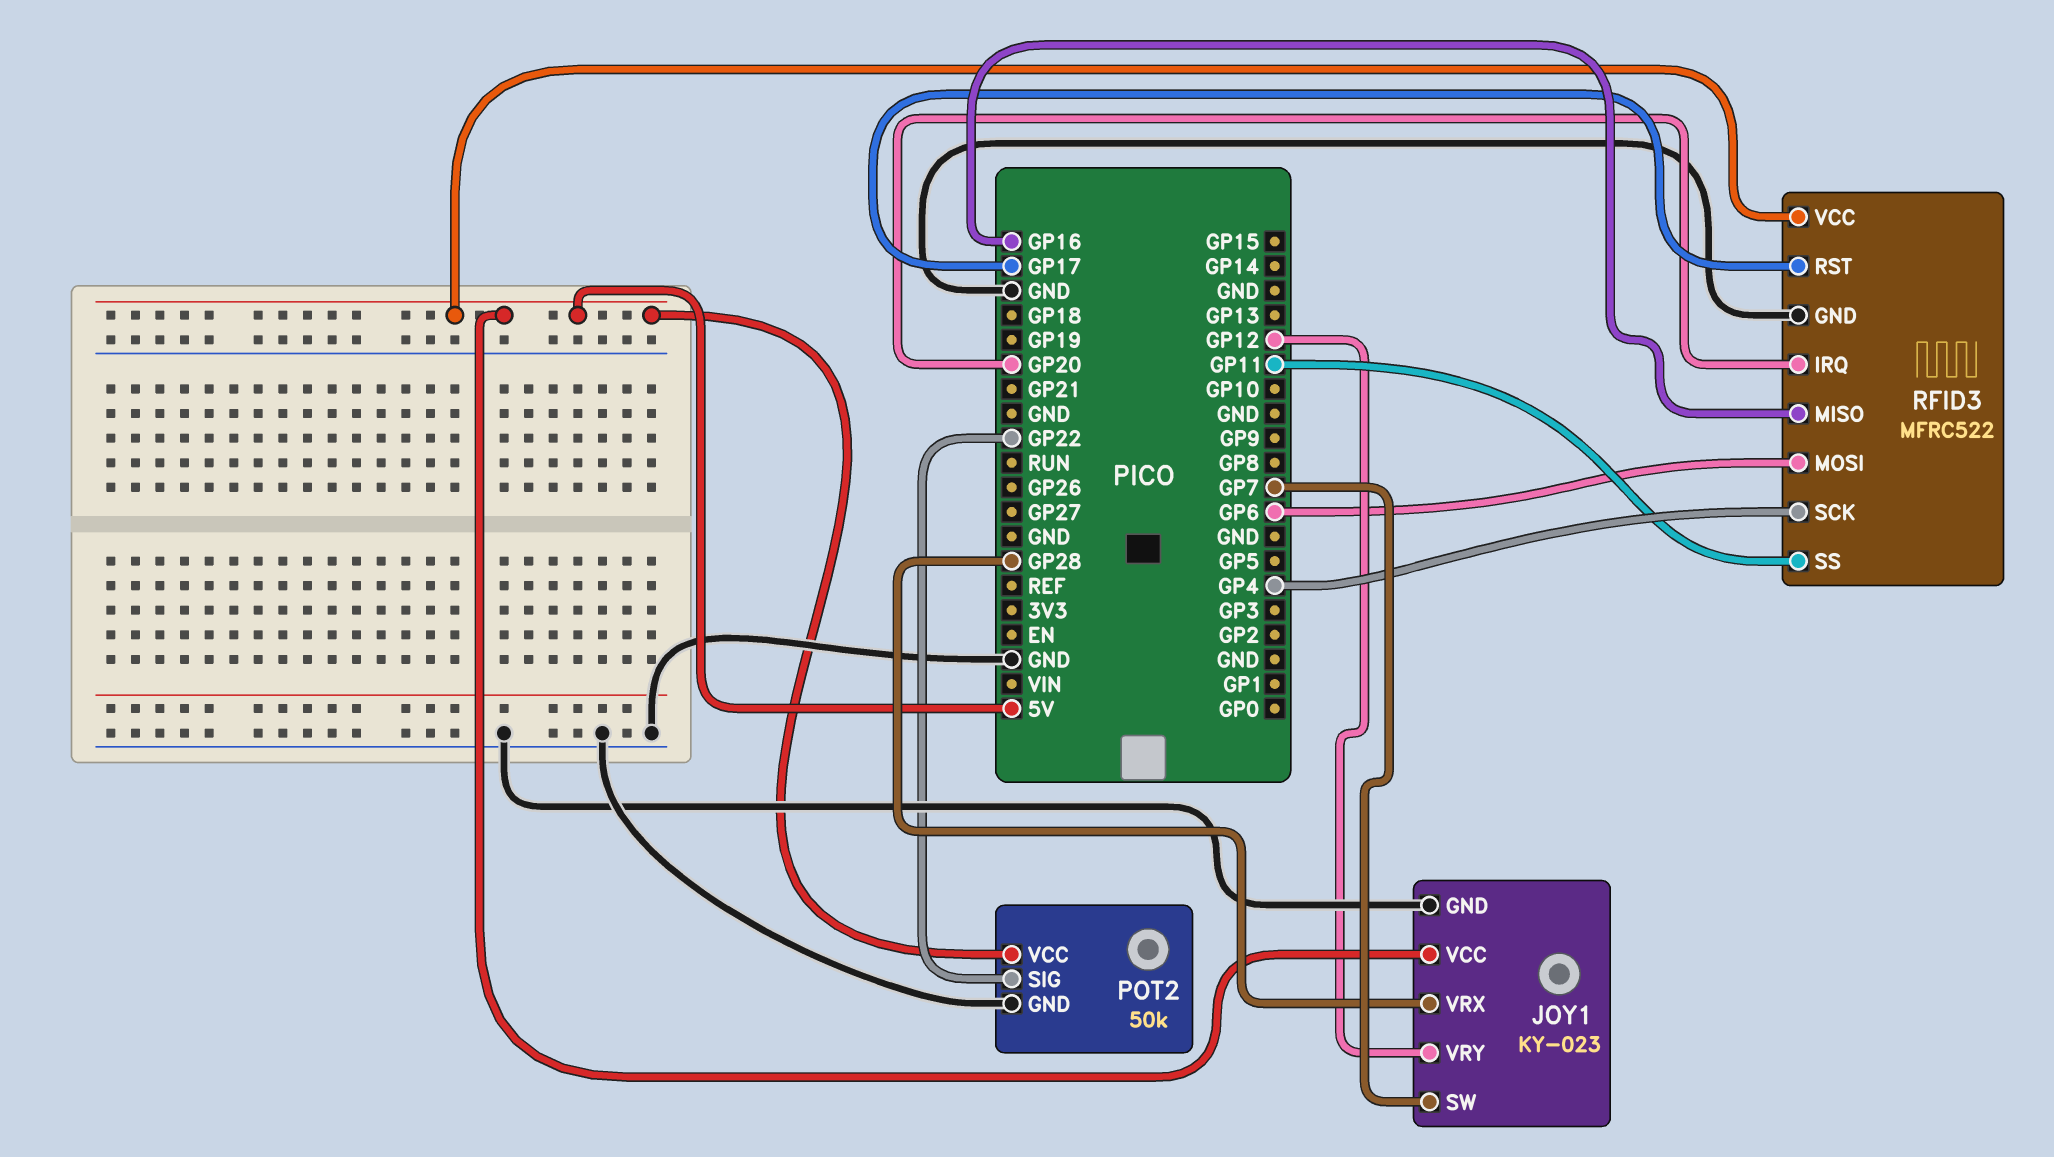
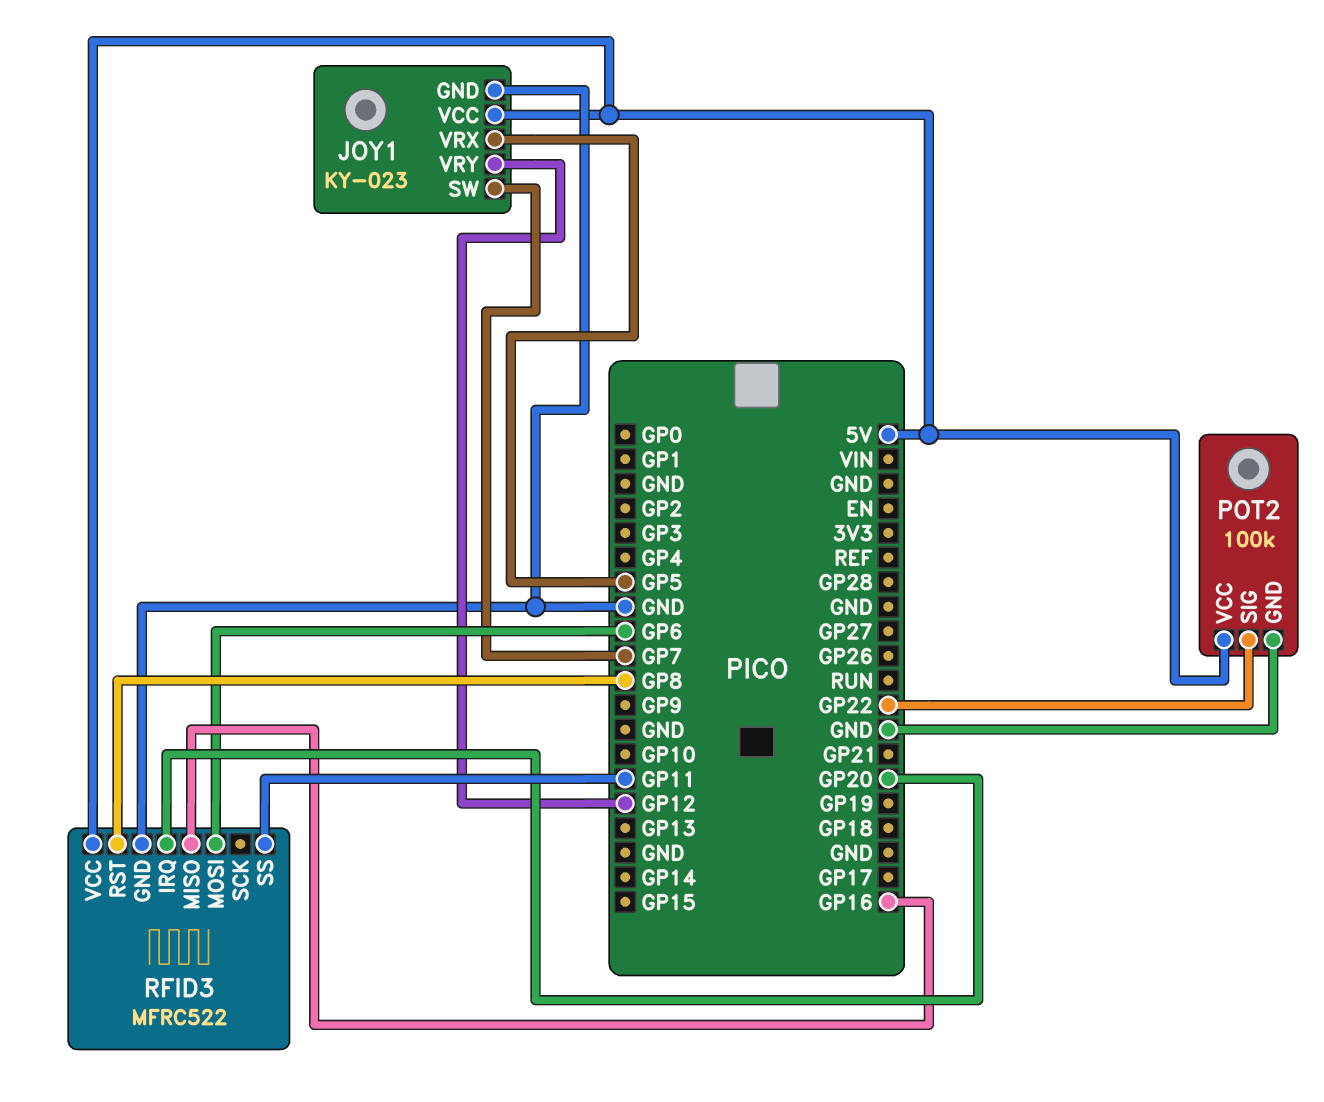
JOY1 pin VRX: GP28 -> GP5
POT2: 50k -> 100k
RFID3 pin RST: GP17 -> GP8
RFID3 pin SCK: GP4 -> none

